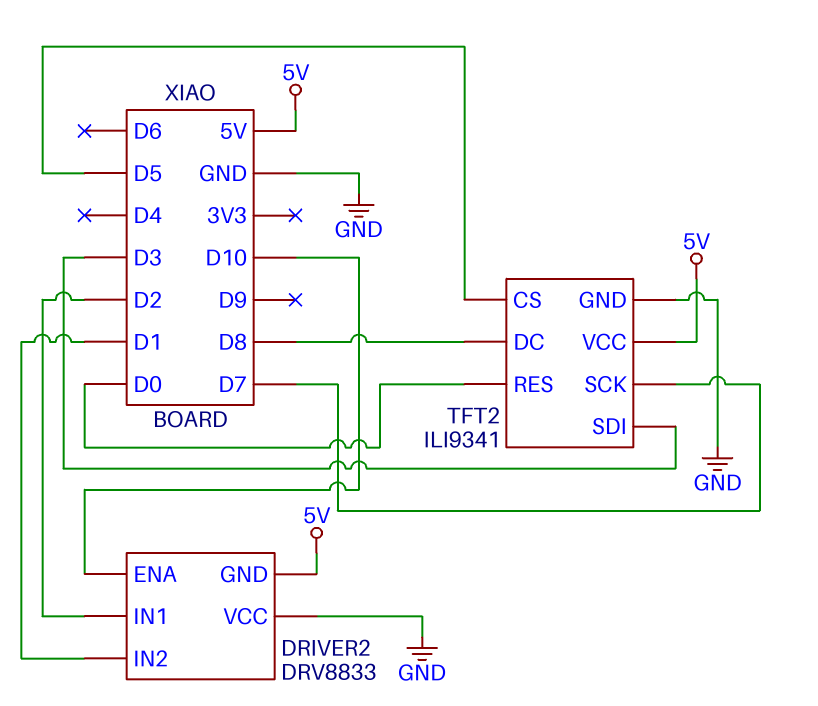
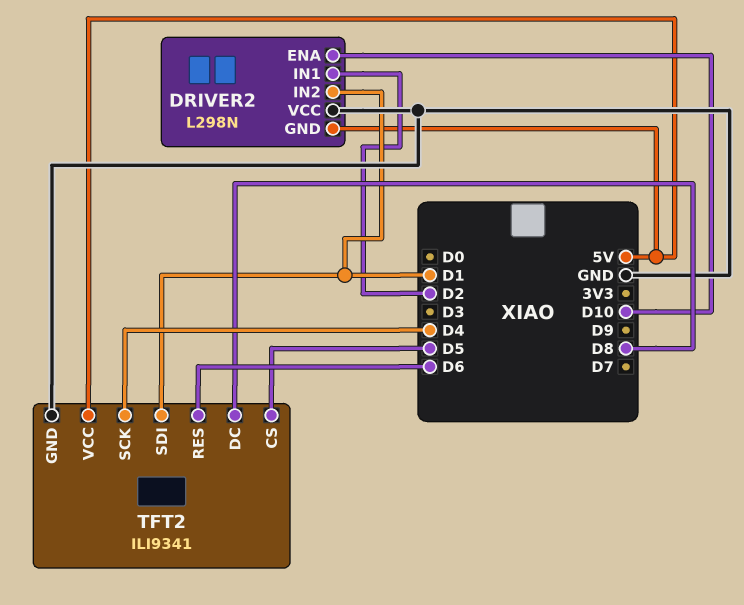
DRIVER2: DRV8833 -> L298N
TFT2 pin RES: D0 -> D6
TFT2 pin SCK: D7 -> D4
TFT2 pin SDI: D3 -> D1

